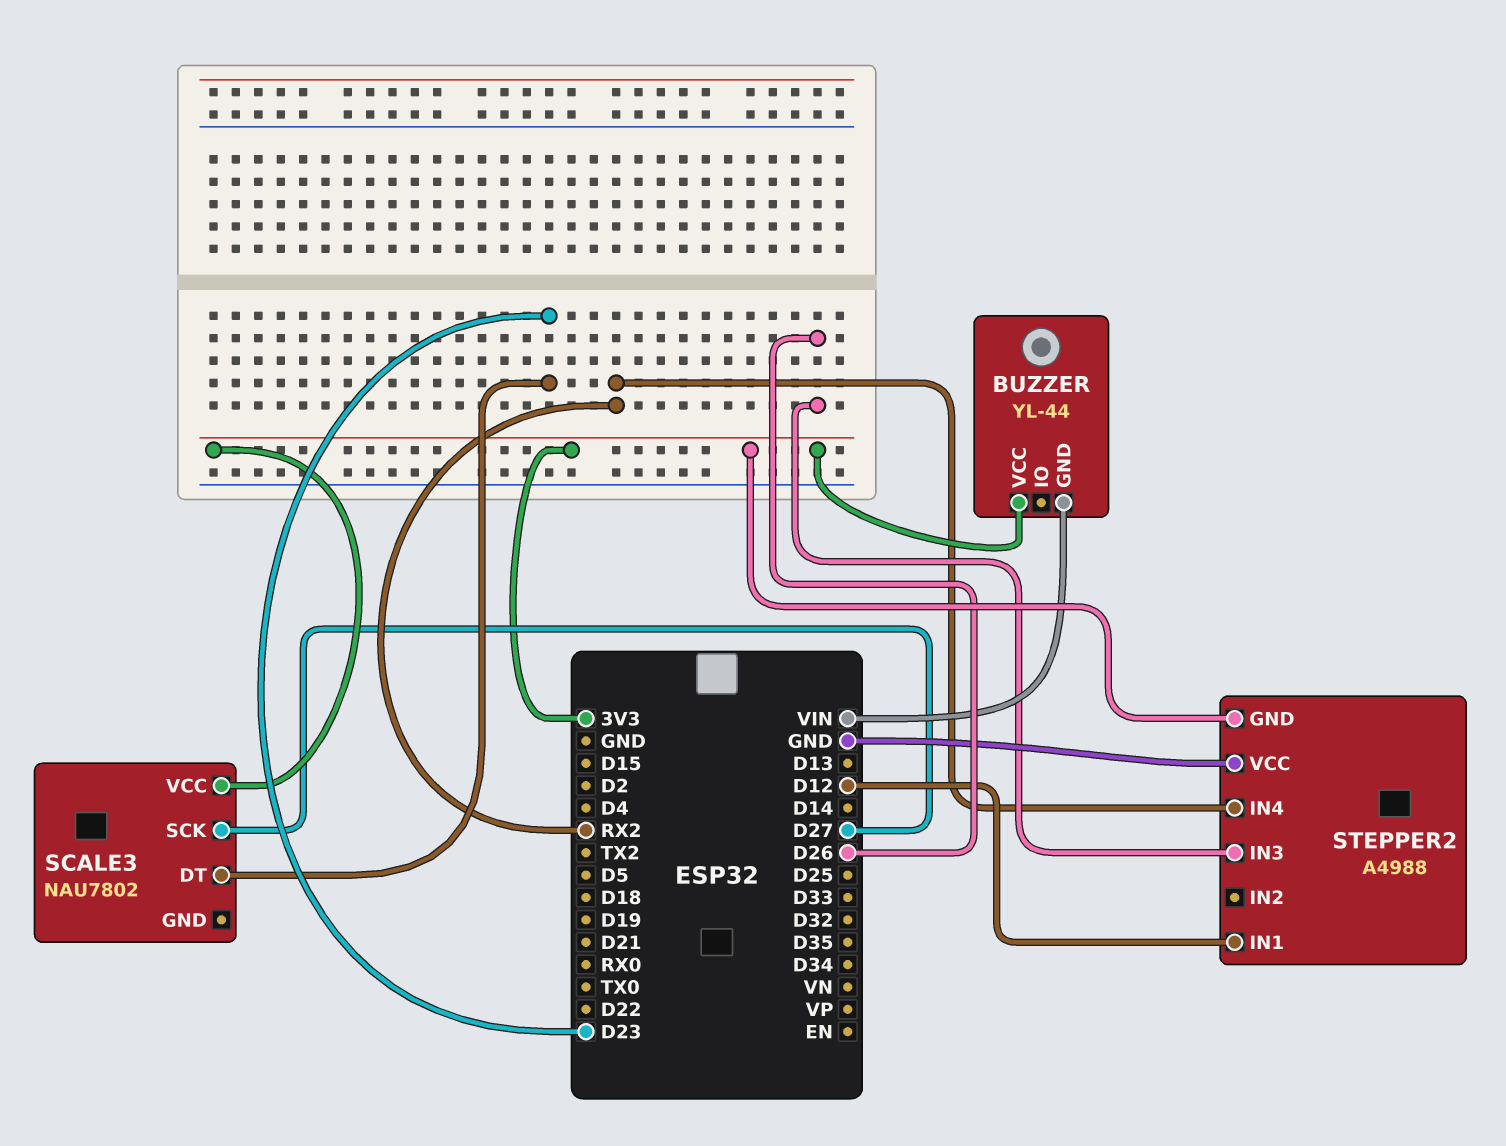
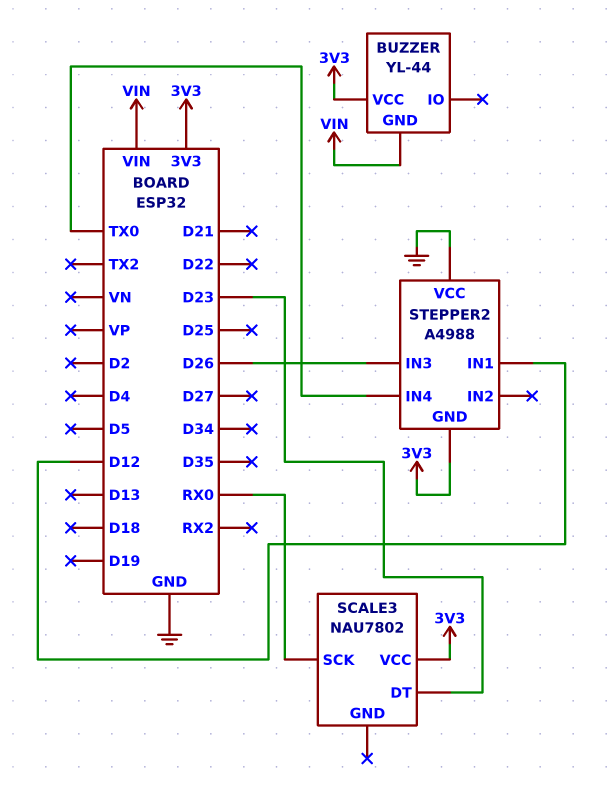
SCALE3 pin SCK: D27 -> RX0
STEPPER2 pin IN4: RX2 -> TX0

